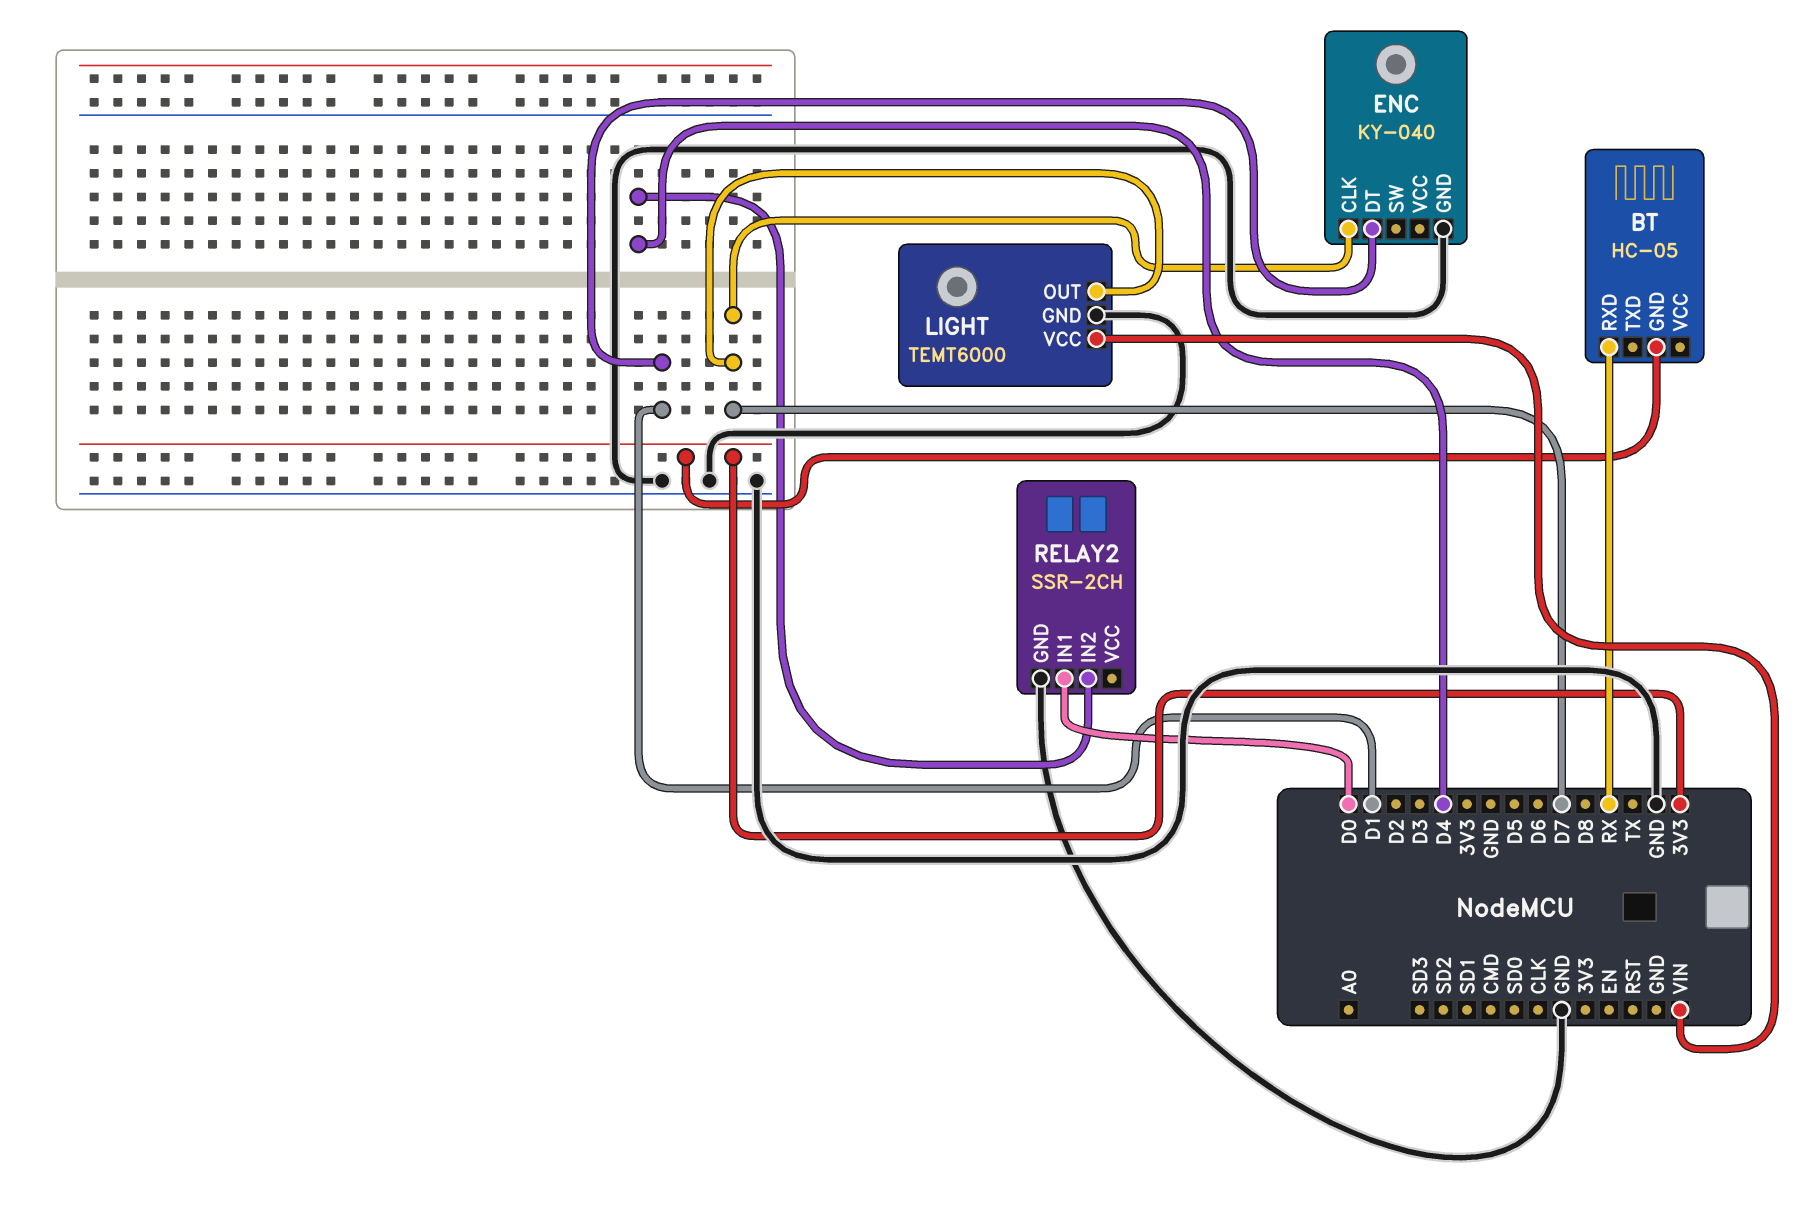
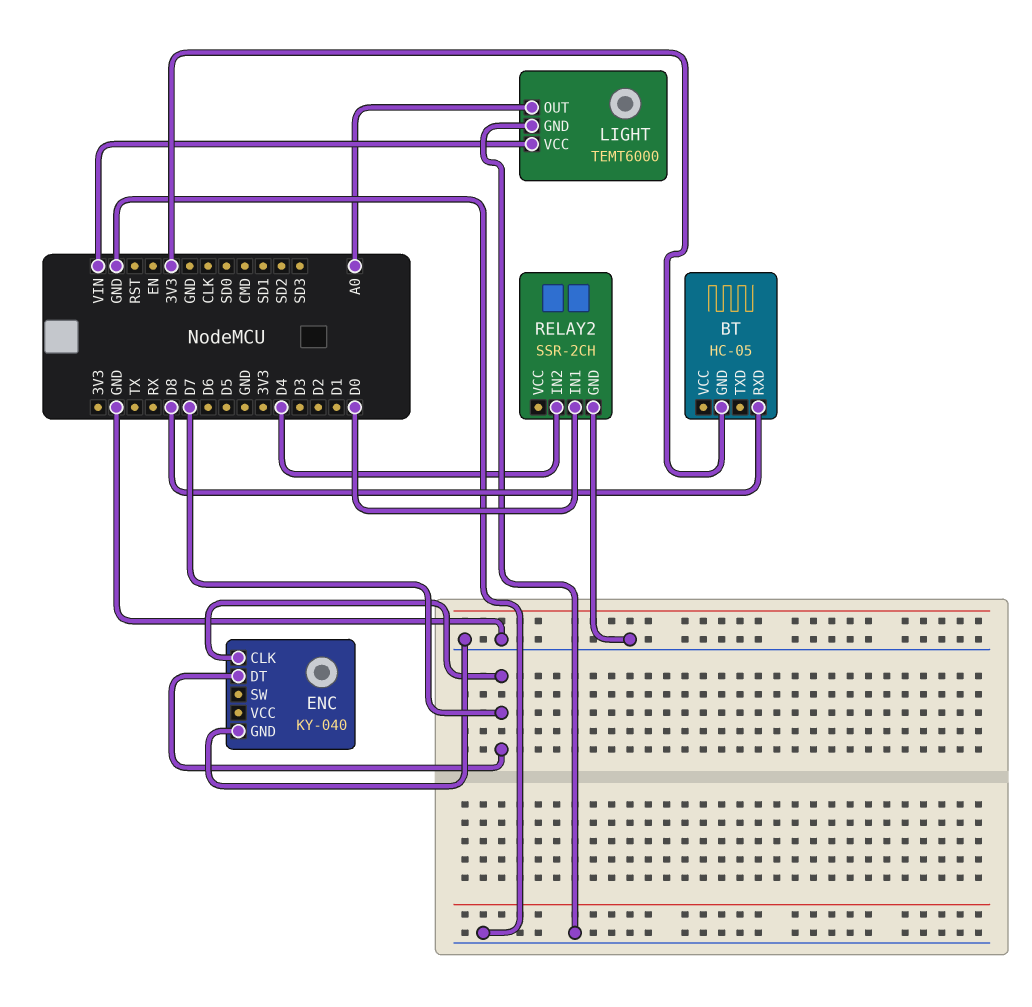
BT pin RXD: RX -> D8
ENC pin DT: D1 -> D7
LIGHT pin OUT: D7 -> A0

